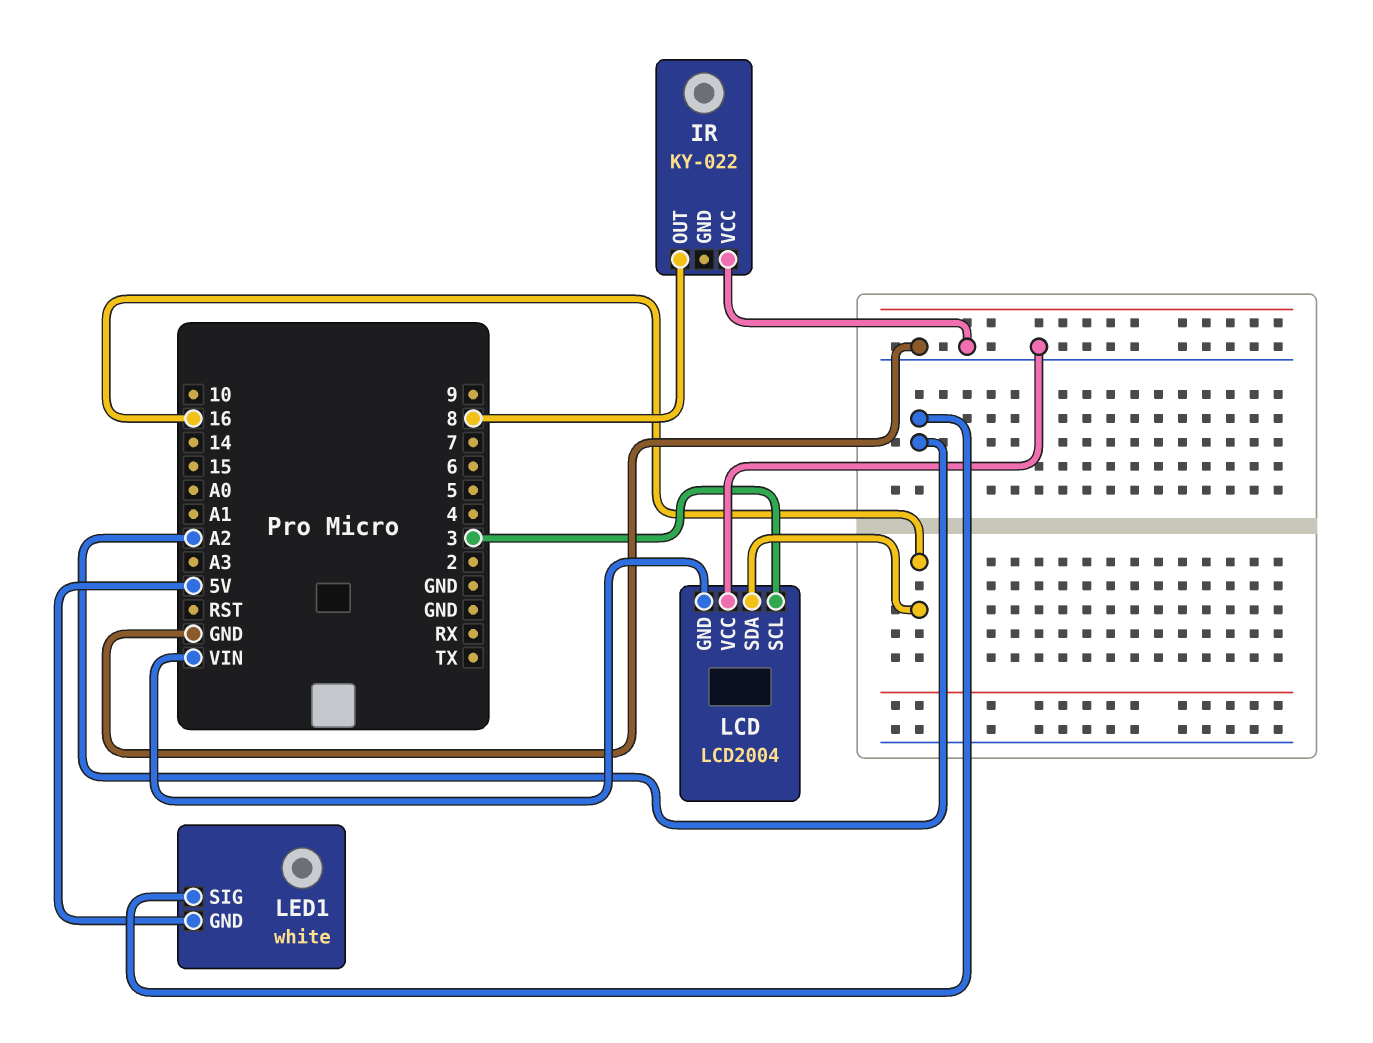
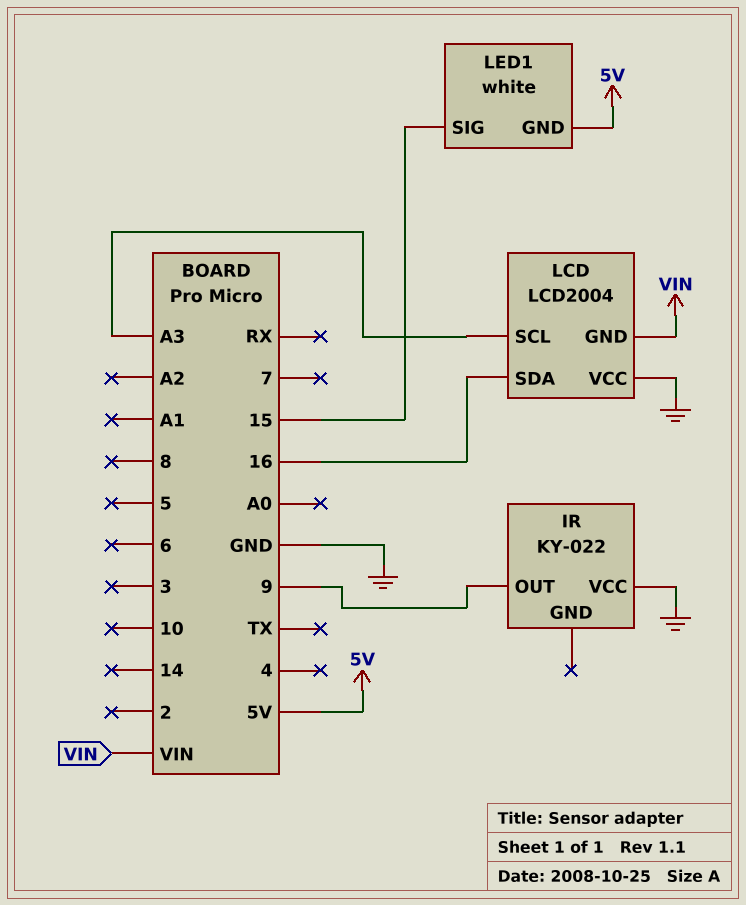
IR pin OUT: 8 -> 9
LCD pin SCL: 3 -> A3
LED1 pin SIG: A2 -> 15

